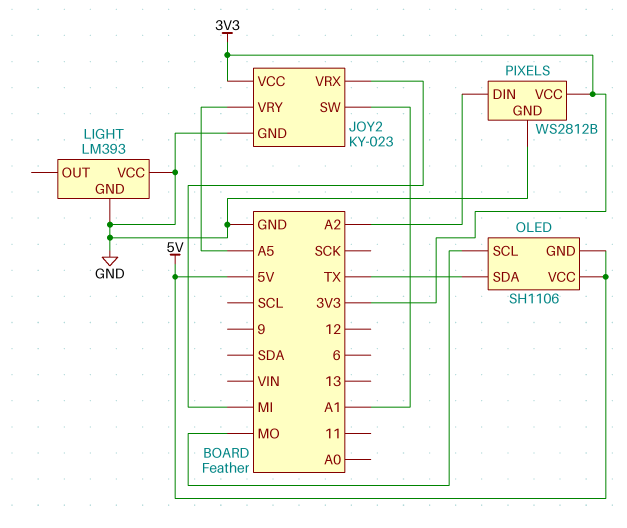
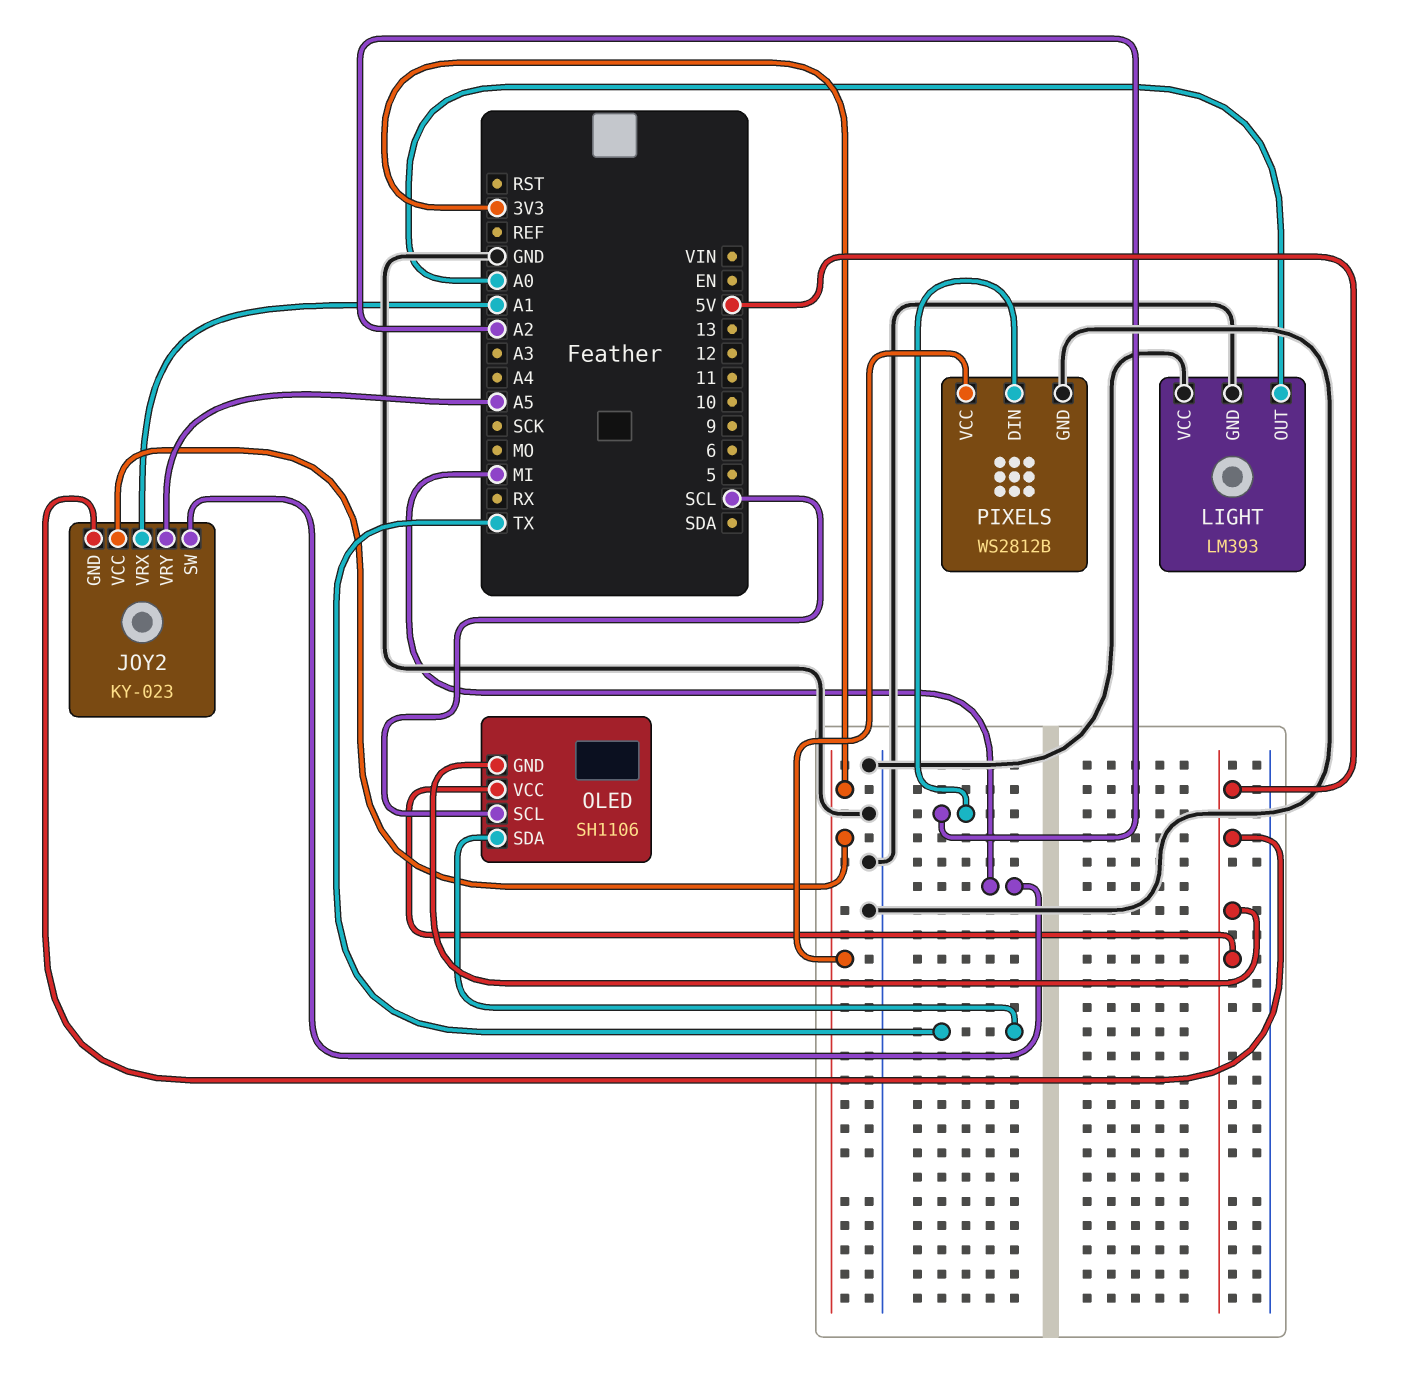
JOY2 pin GND: GND -> 5V
JOY2 pin SW: A1 -> MI
JOY2 pin VRX: MI -> A1
LIGHT pin OUT: none -> A0
OLED pin SCL: MO -> SCL

